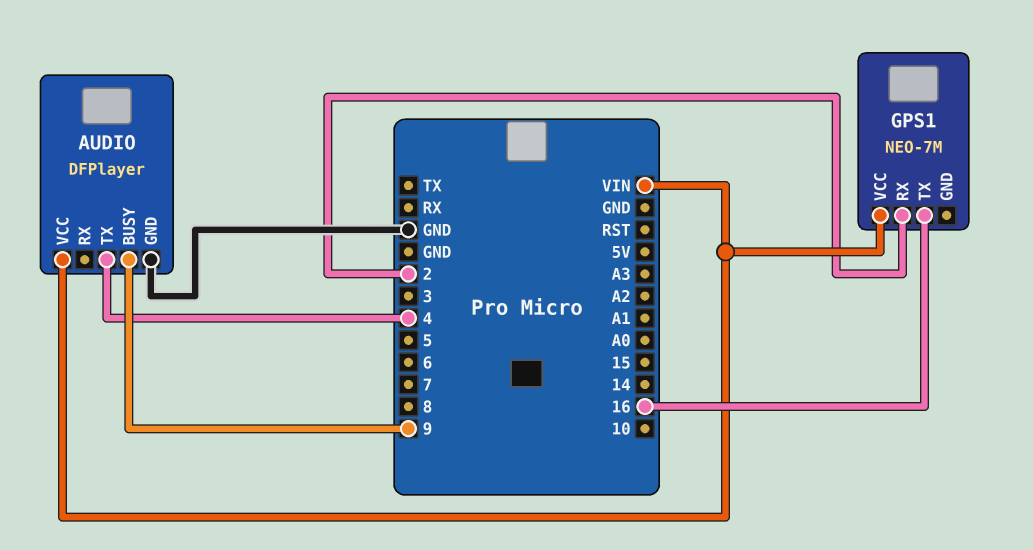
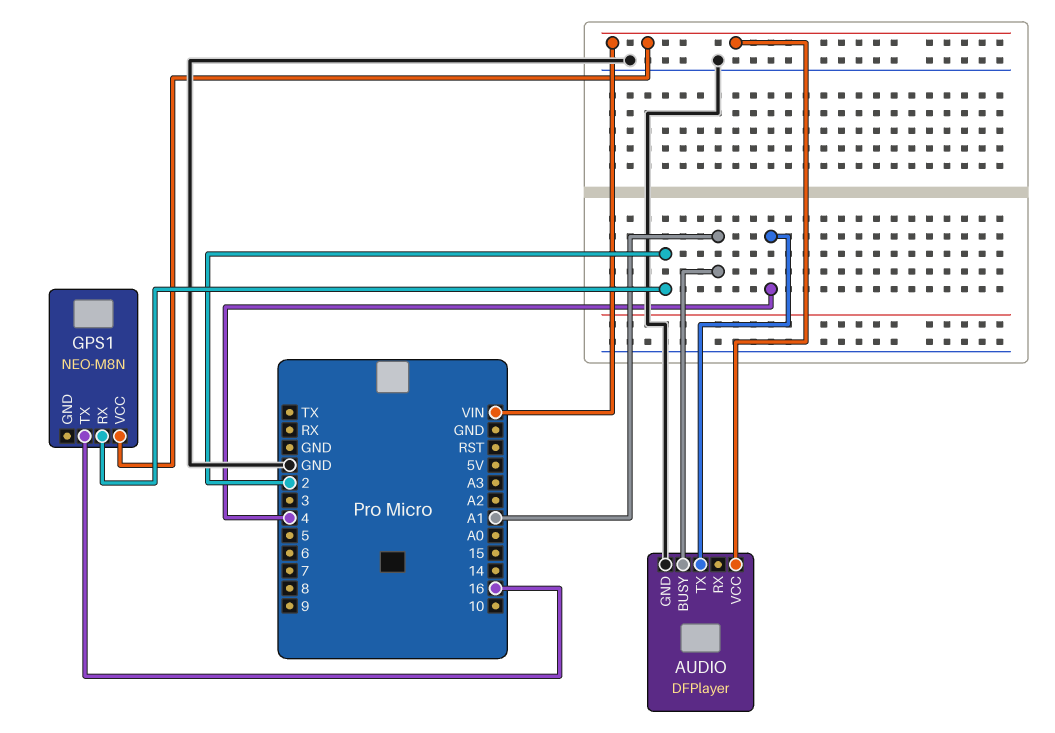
AUDIO pin BUSY: 9 -> A1
GPS1: NEO-7M -> NEO-M8N

